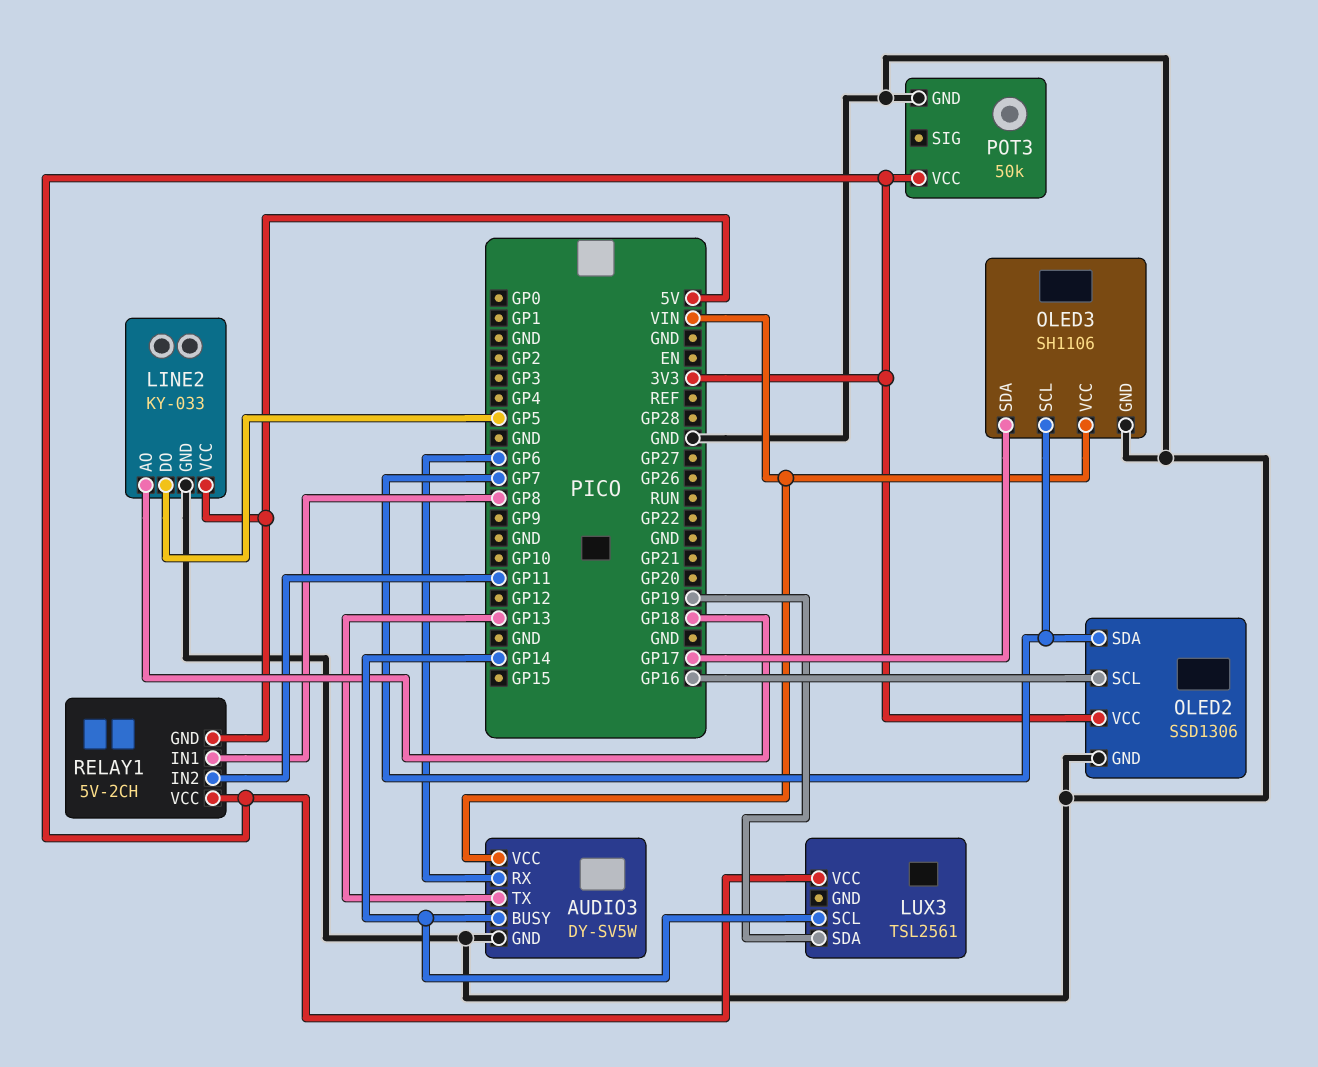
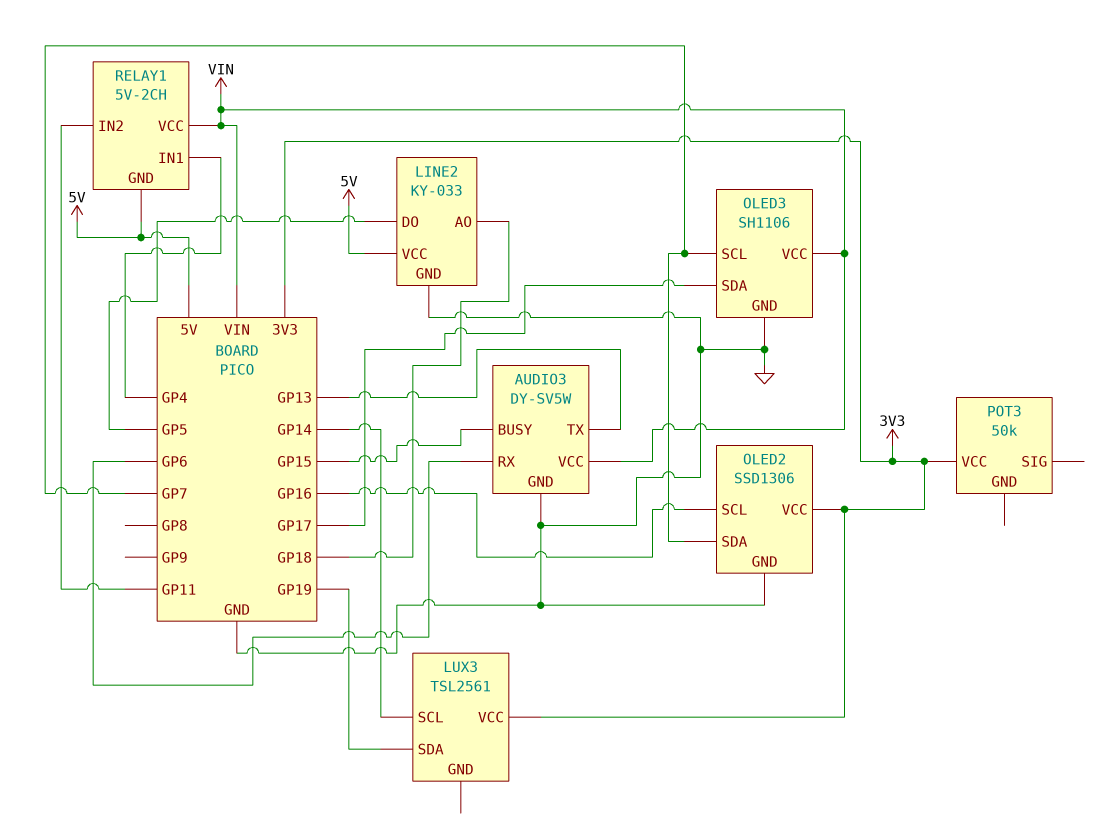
AUDIO3 pin BUSY: GP14 -> GP15
POT3 pin GND: GND -> none
RELAY1 pin IN1: GP8 -> GP4
RELAY1 pin VCC: 3V3 -> VIN

